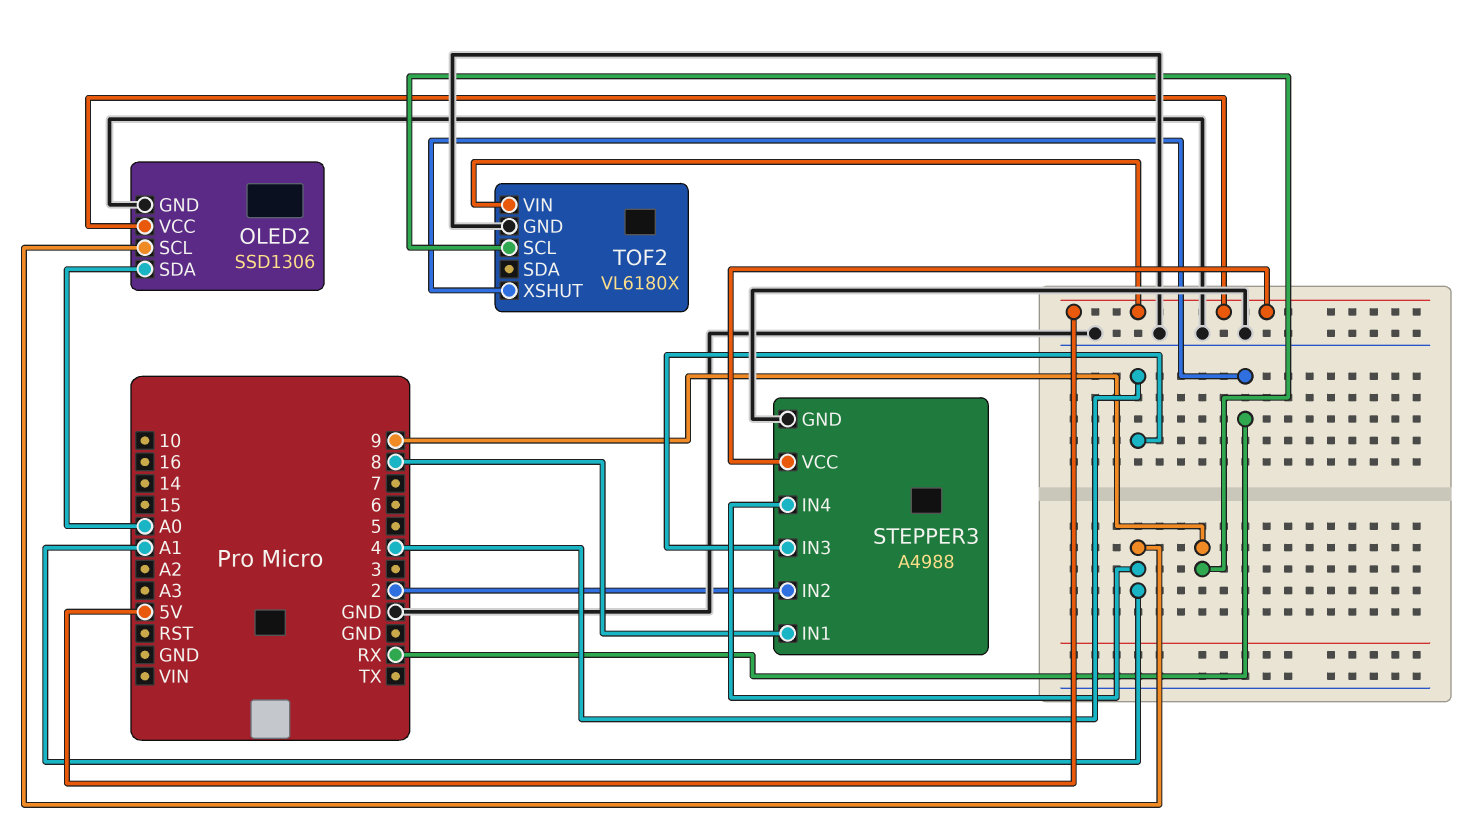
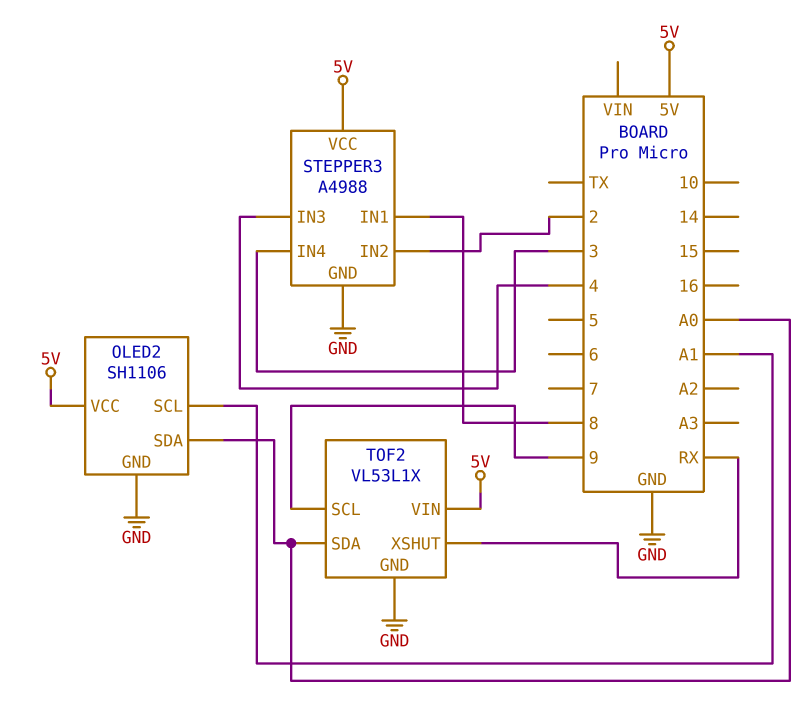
OLED2: SSD1306 -> SH1106
STEPPER3 pin IN4: A1 -> 3
TOF2: VL6180X -> VL53L1X
TOF2 pin SDA: none -> A0

